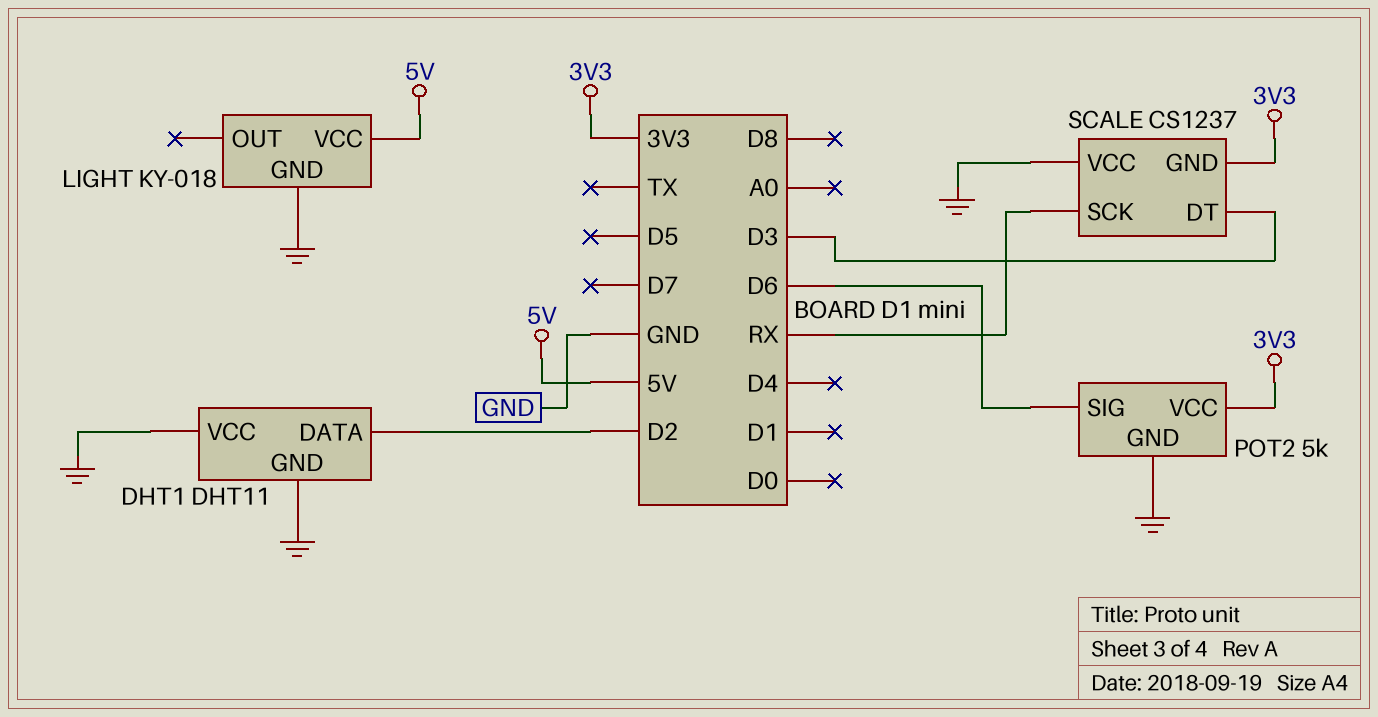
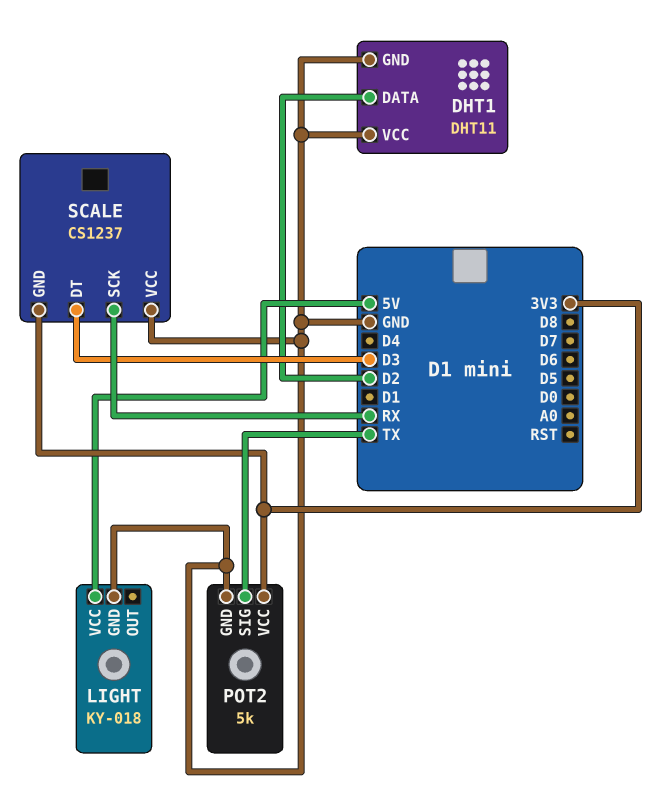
POT2 pin SIG: D6 -> TX

